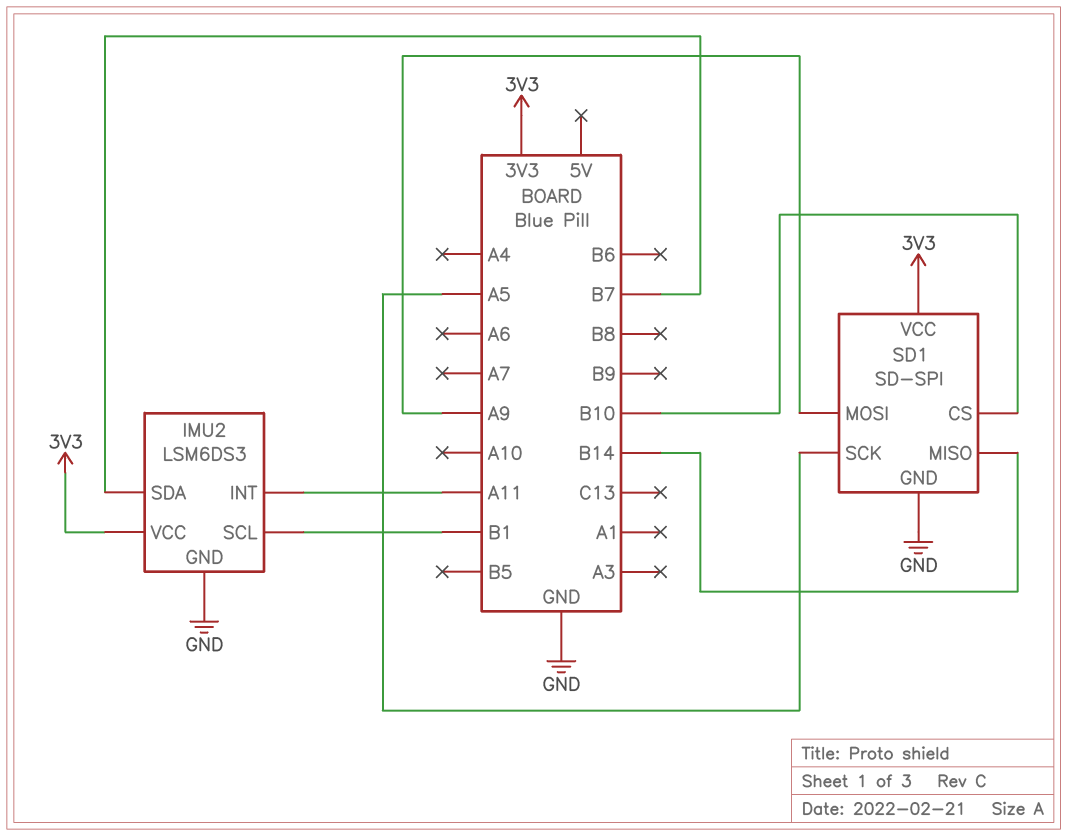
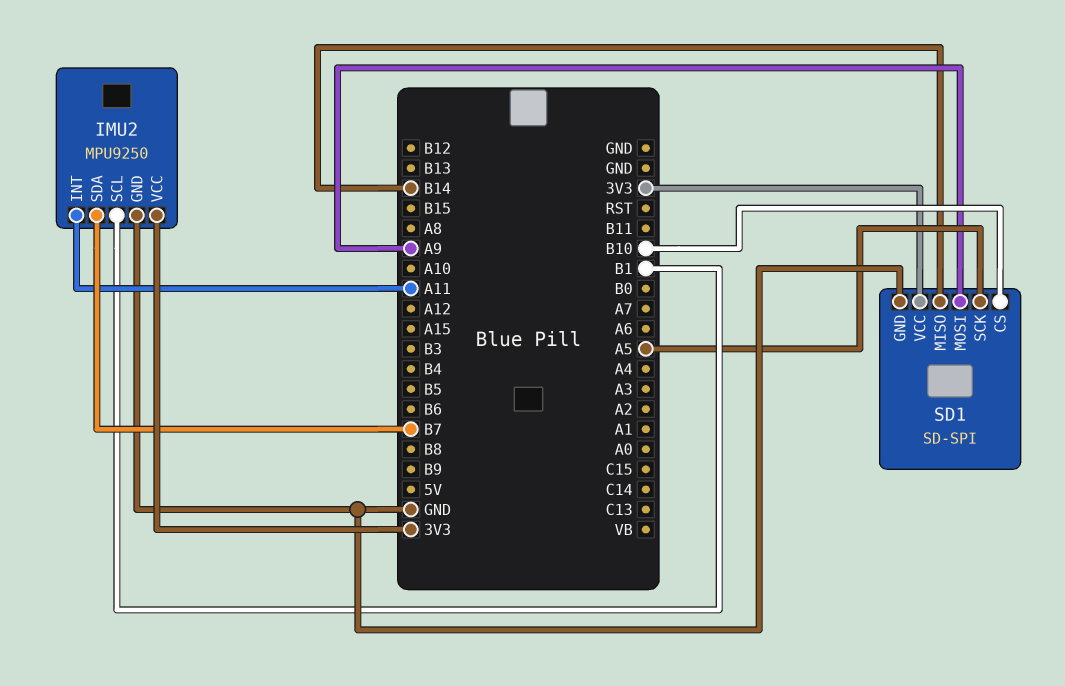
IMU2: LSM6DS3 -> MPU9250

